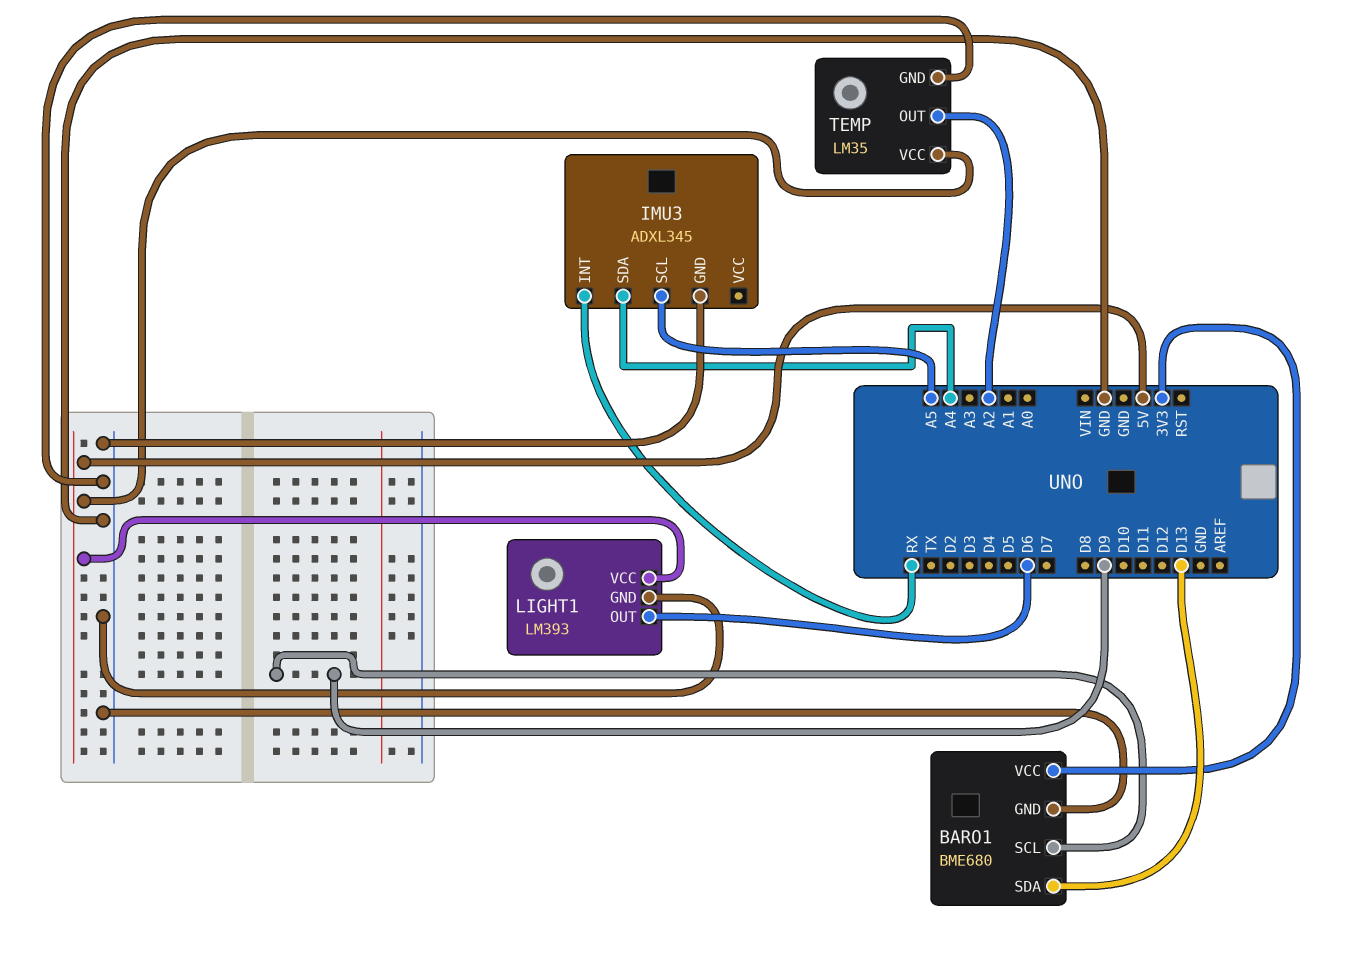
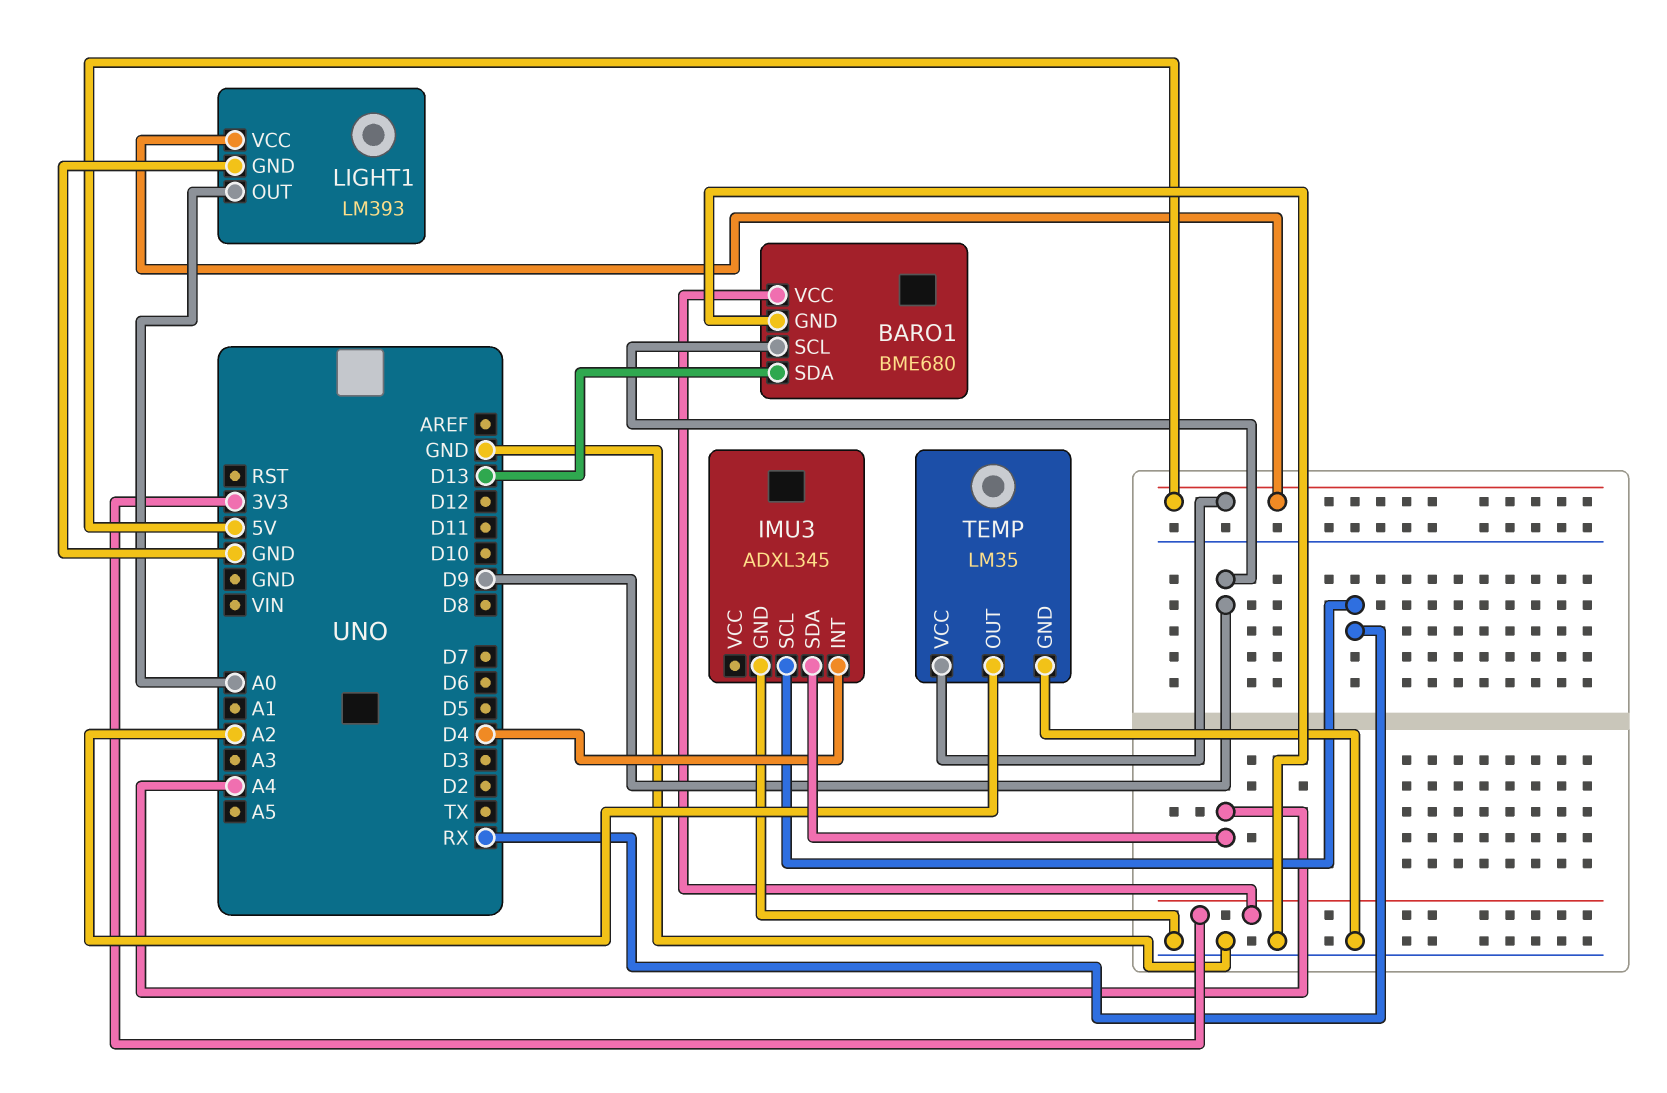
IMU3 pin INT: RX -> D4
IMU3 pin SCL: A5 -> RX
LIGHT1 pin OUT: D6 -> A0

